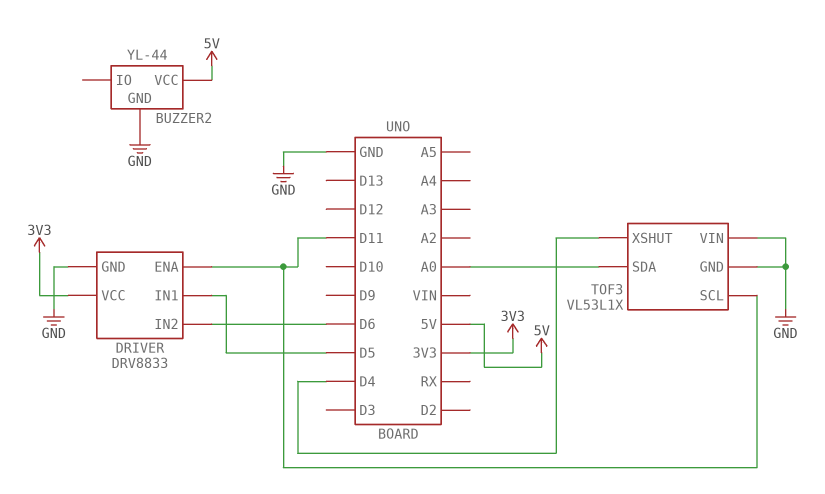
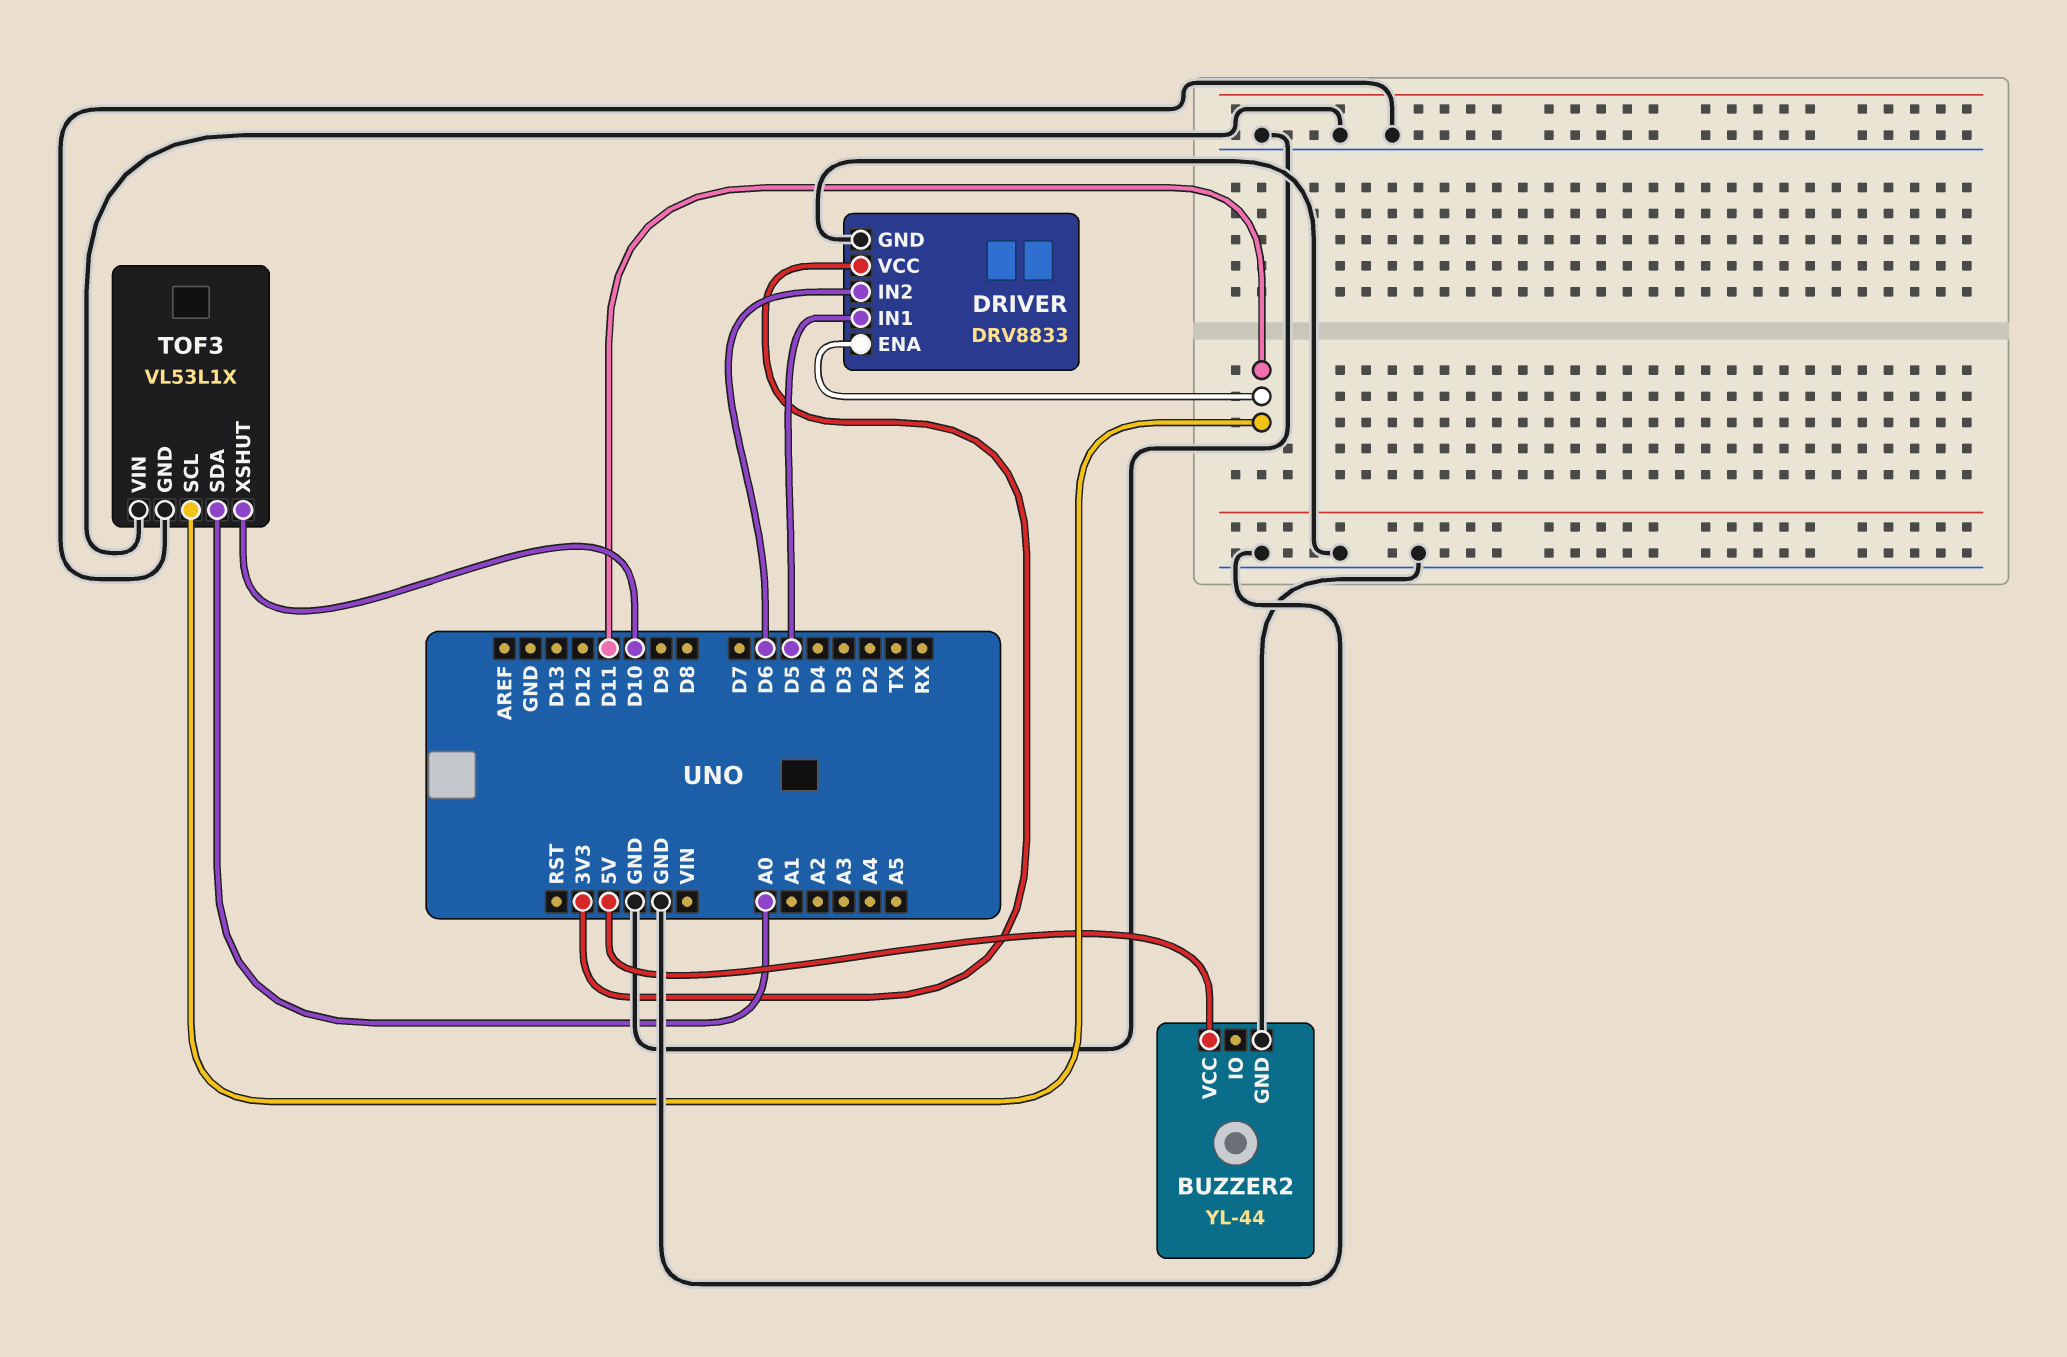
TOF3 pin XSHUT: D4 -> D10

